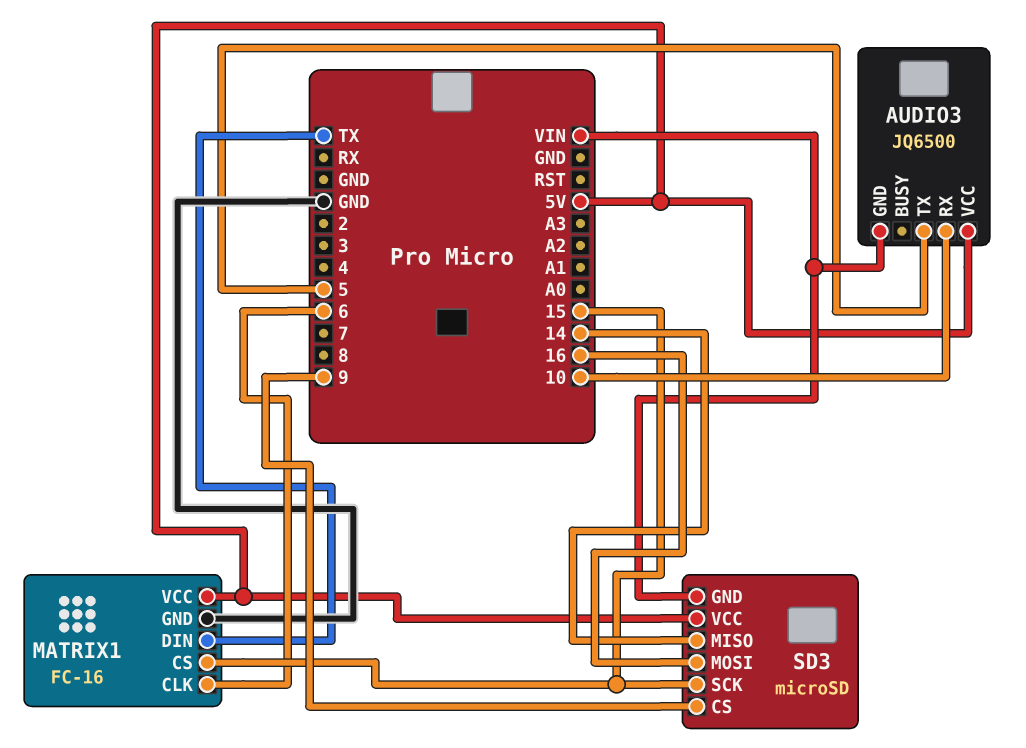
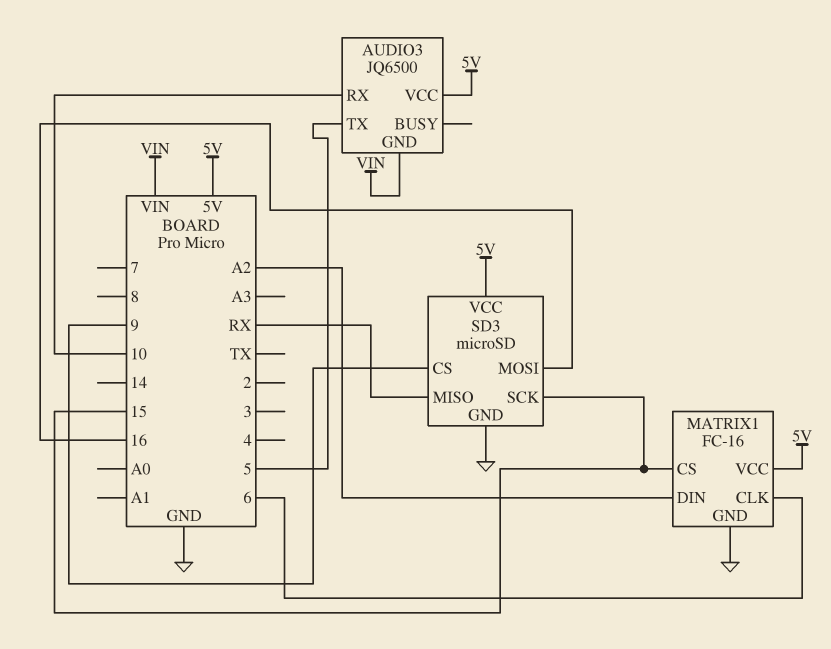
MATRIX1 pin DIN: TX -> A2
SD3 pin GND: VIN -> GND
SD3 pin MISO: 14 -> RX

